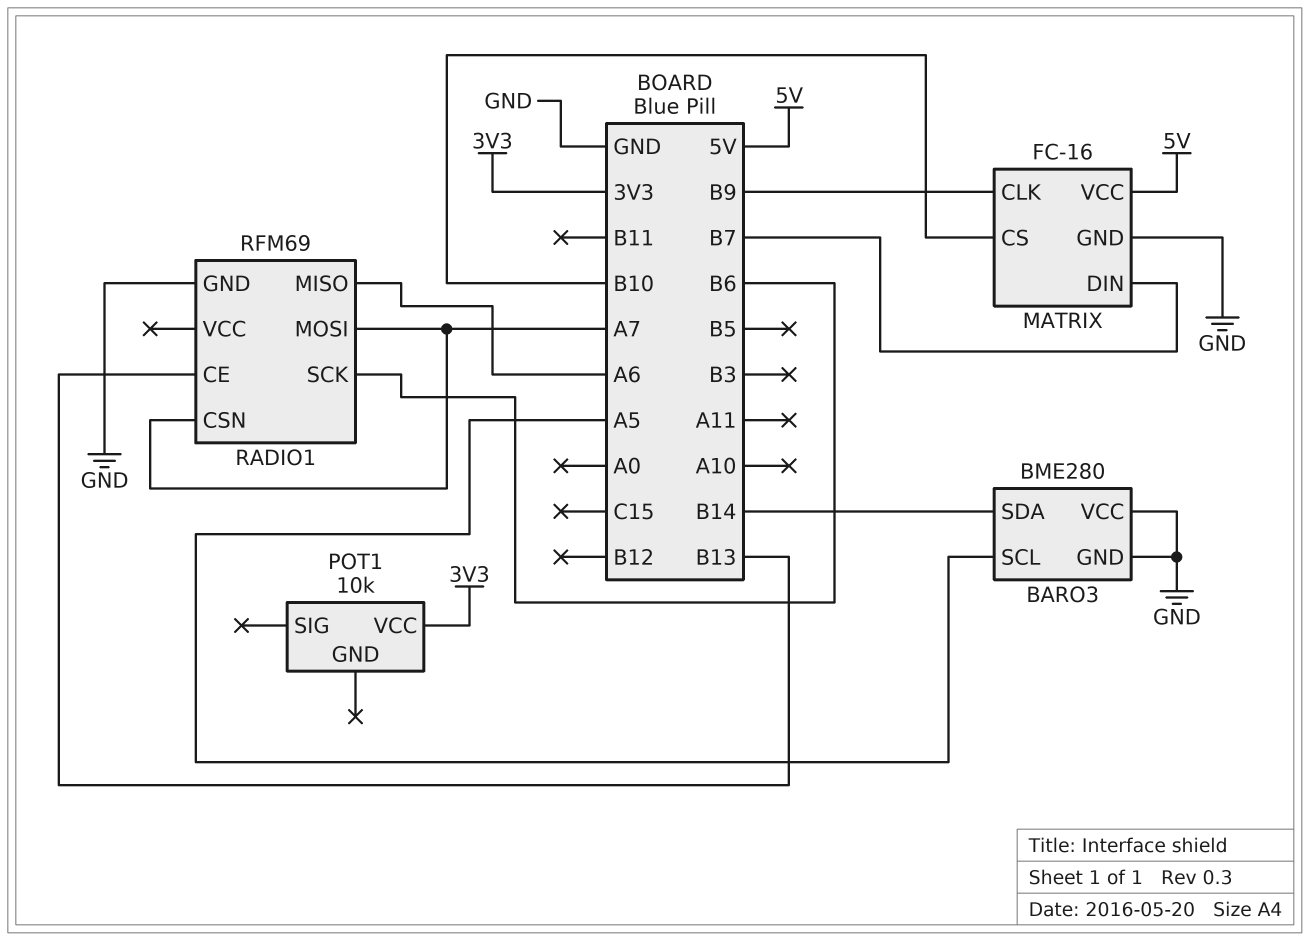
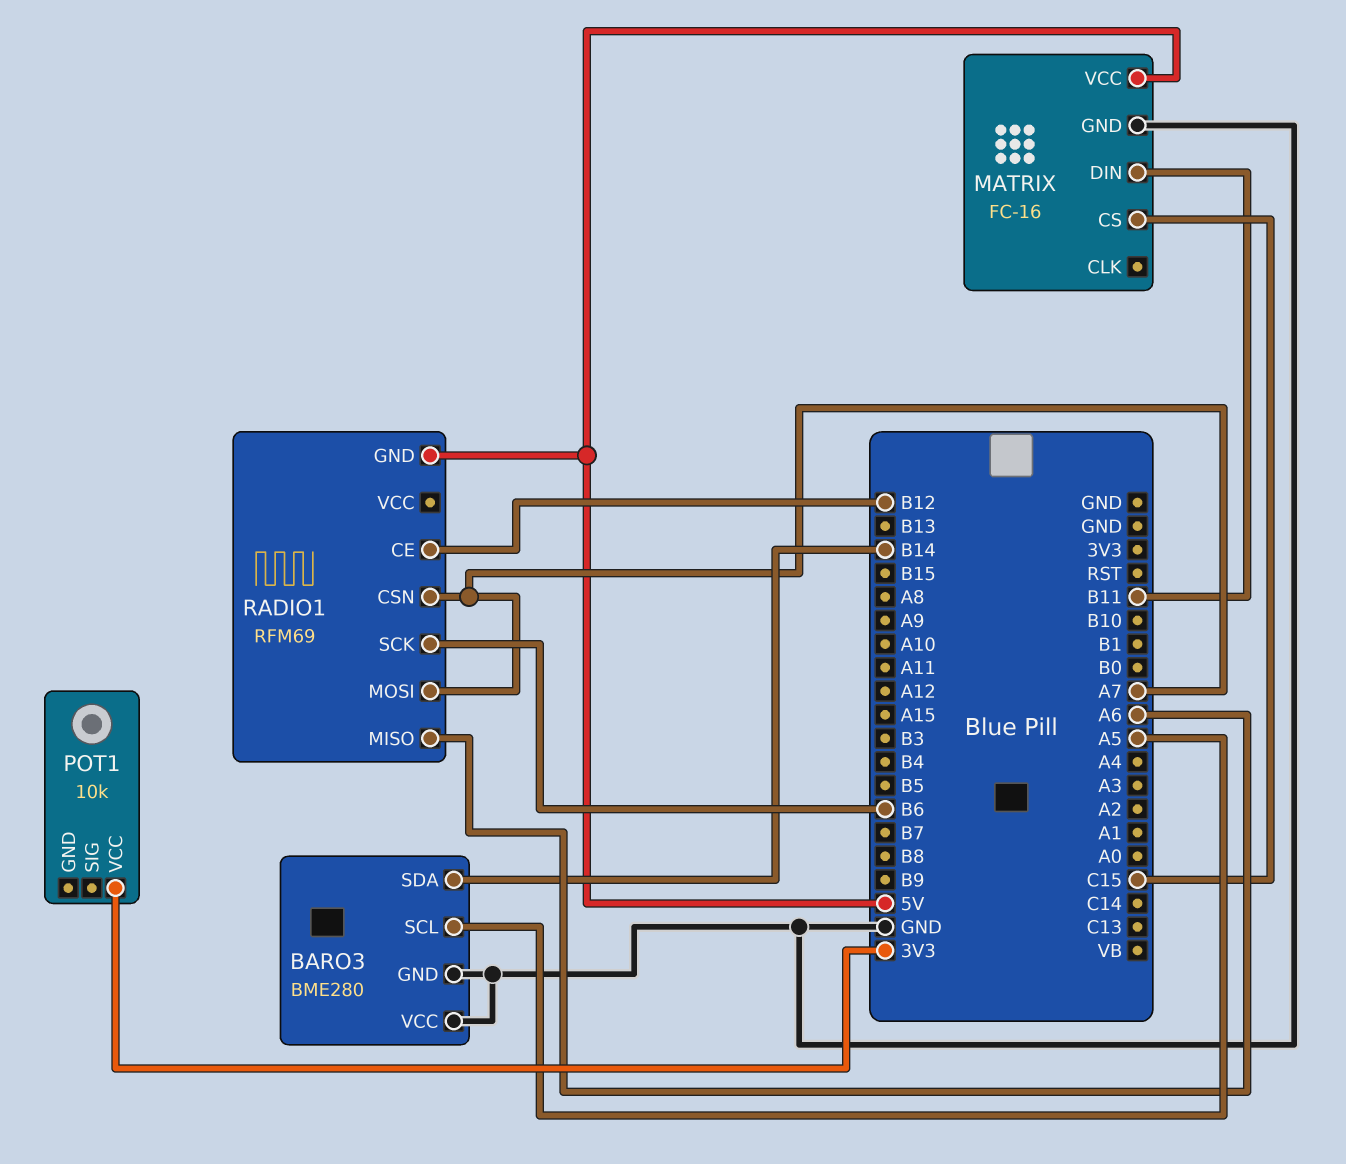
MATRIX pin CLK: B9 -> none
MATRIX pin CS: B10 -> C15
MATRIX pin DIN: B7 -> B11
RADIO1 pin CE: B13 -> B12
RADIO1 pin GND: GND -> 5V

